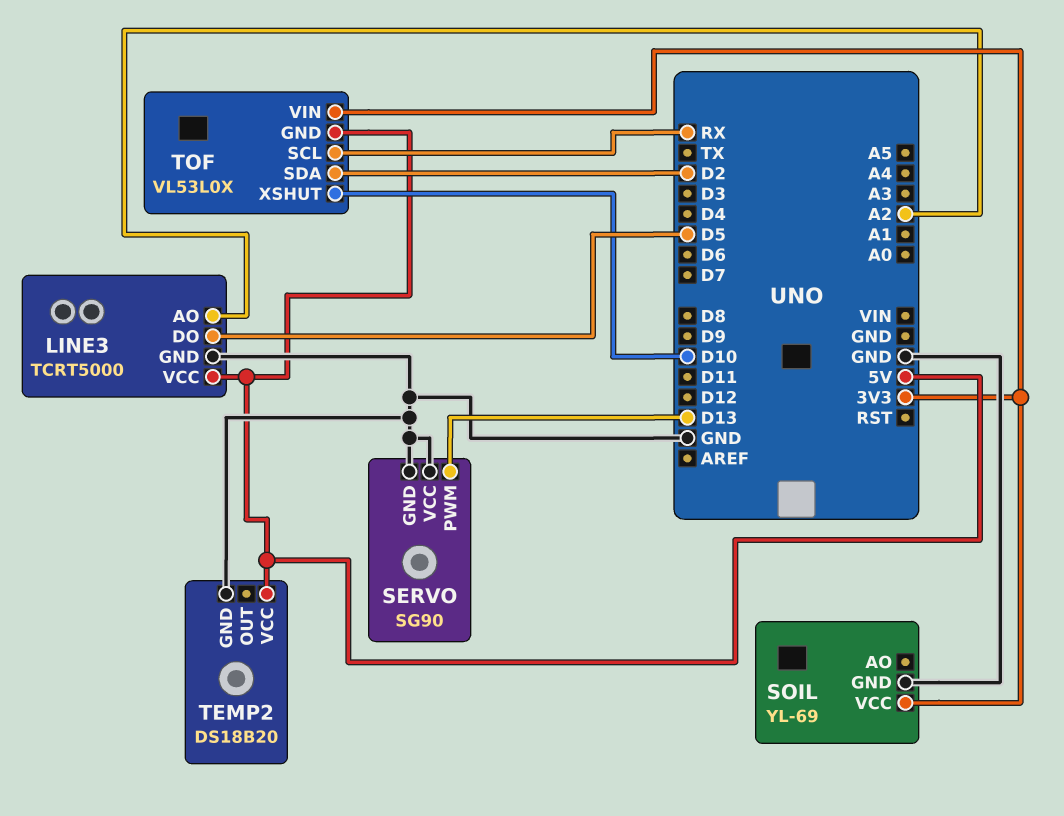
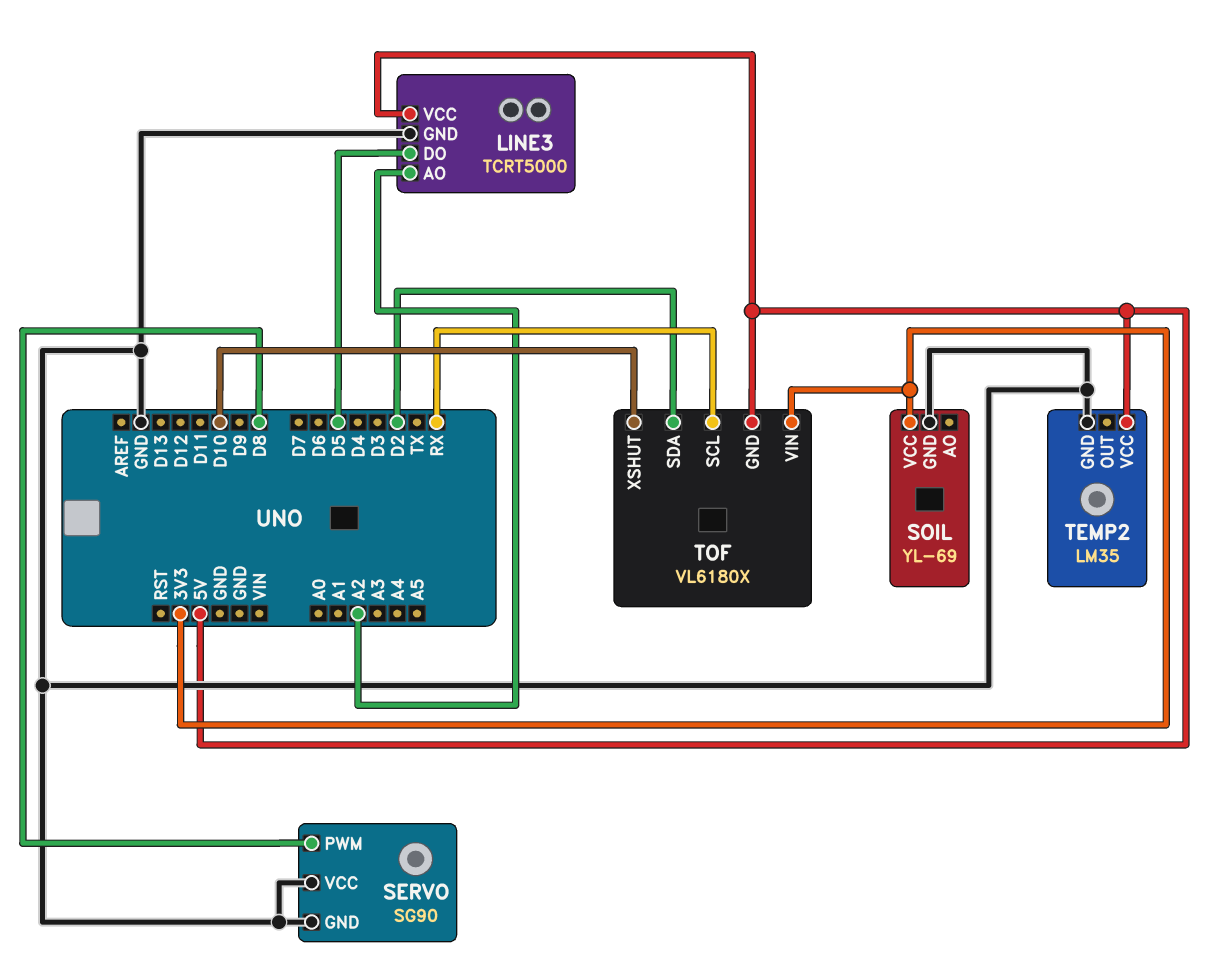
SERVO pin PWM: D13 -> D8
TEMP2: DS18B20 -> LM35
TOF: VL53L0X -> VL6180X

